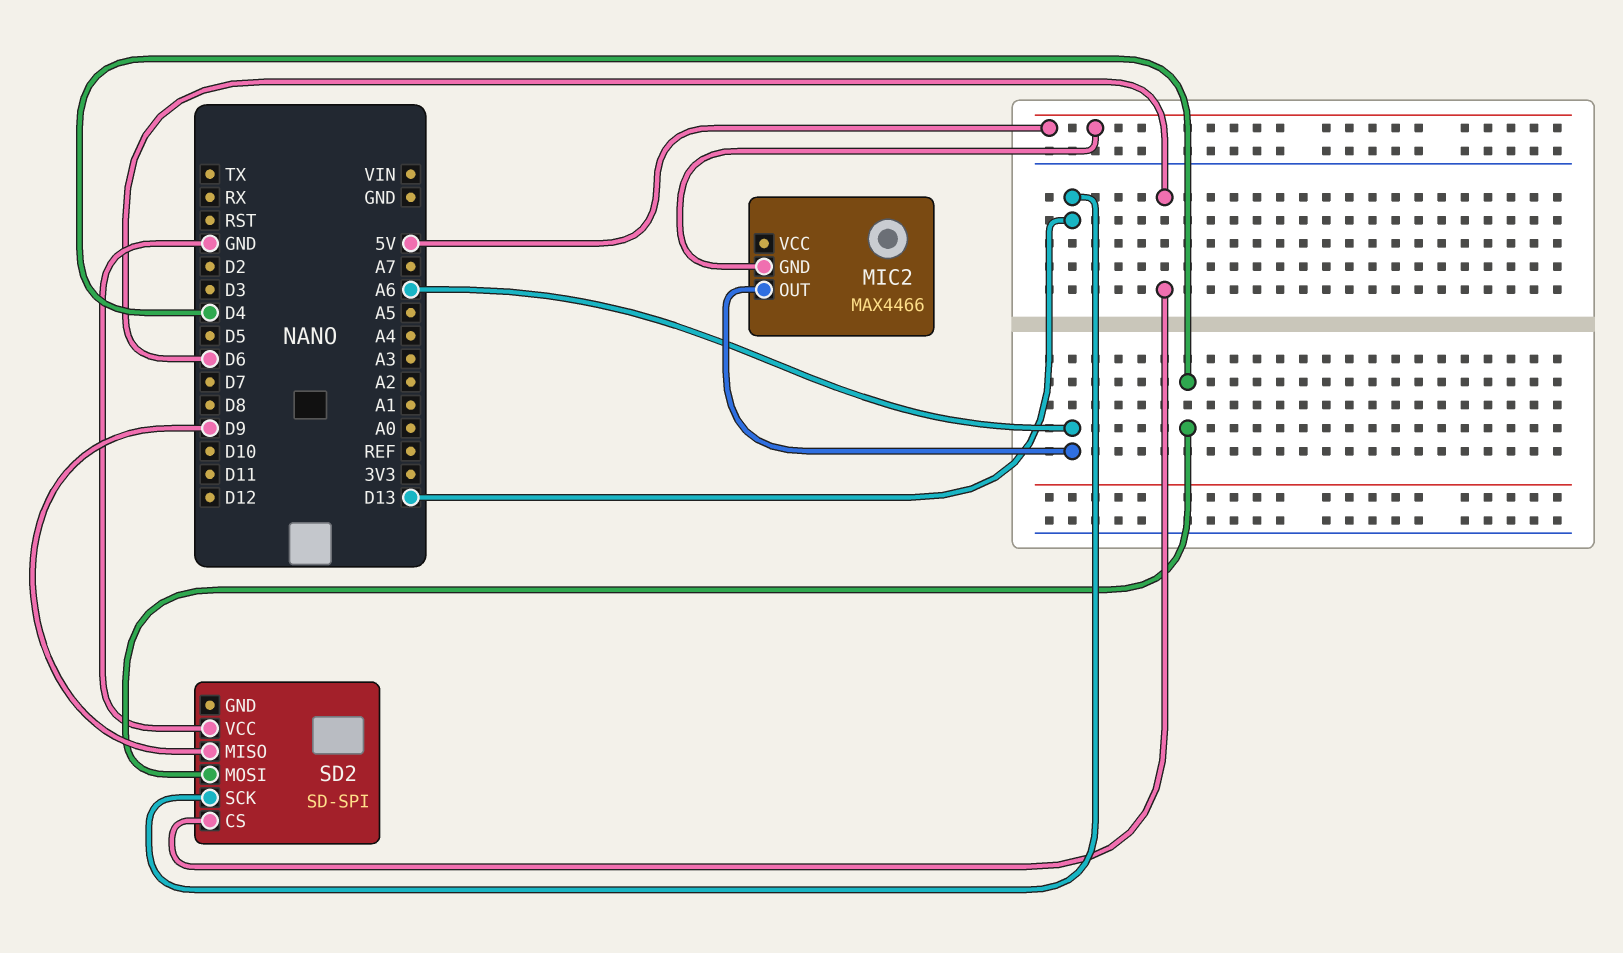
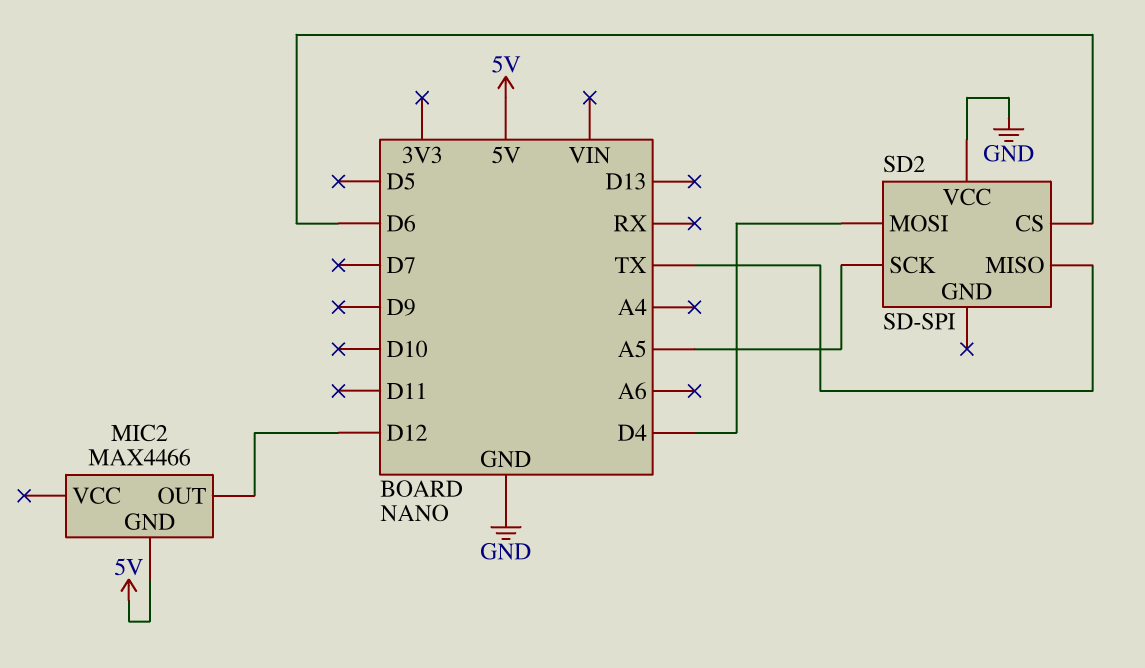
MIC2 pin OUT: A6 -> D12
SD2 pin MISO: D9 -> TX
SD2 pin SCK: D13 -> A5

